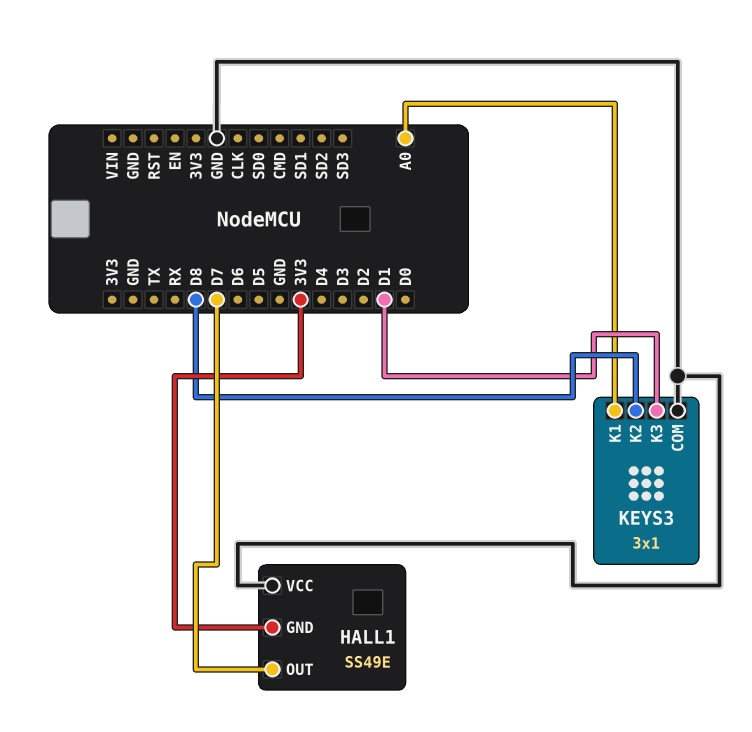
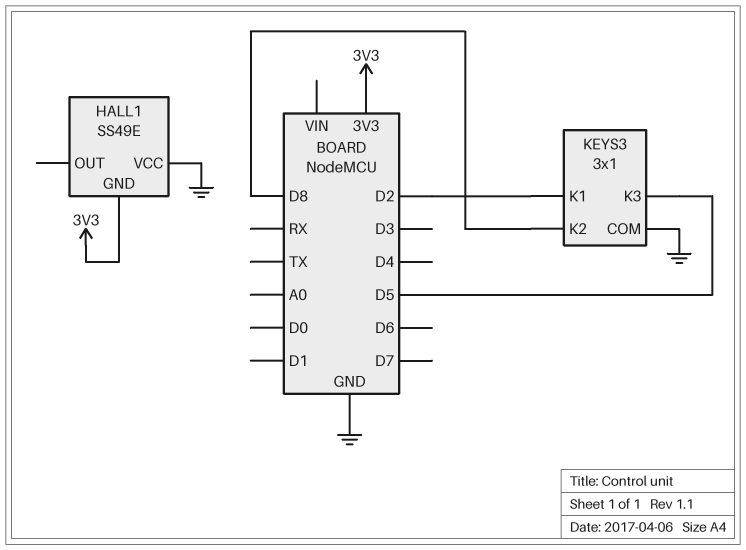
HALL1 pin OUT: D7 -> none
KEYS3 pin K1: A0 -> D2
KEYS3 pin K3: D1 -> D5

